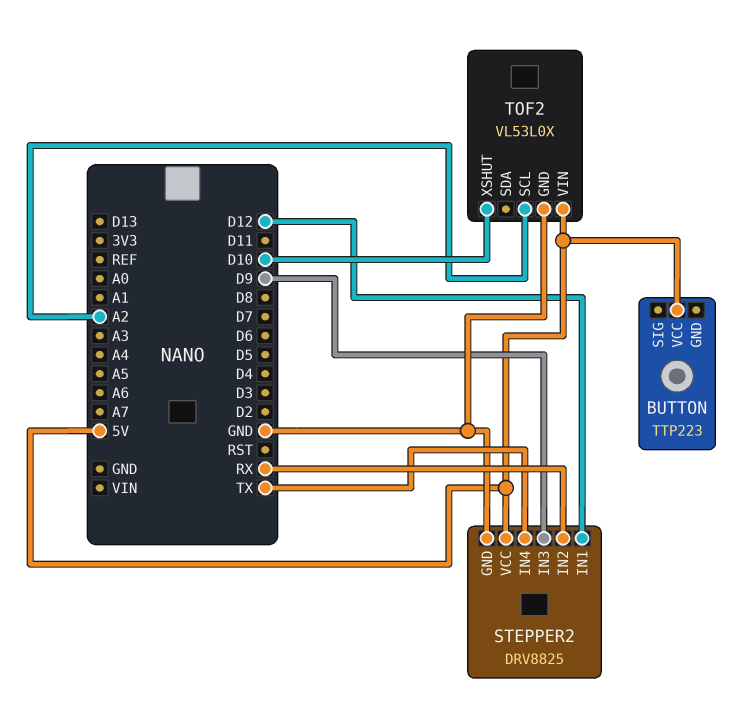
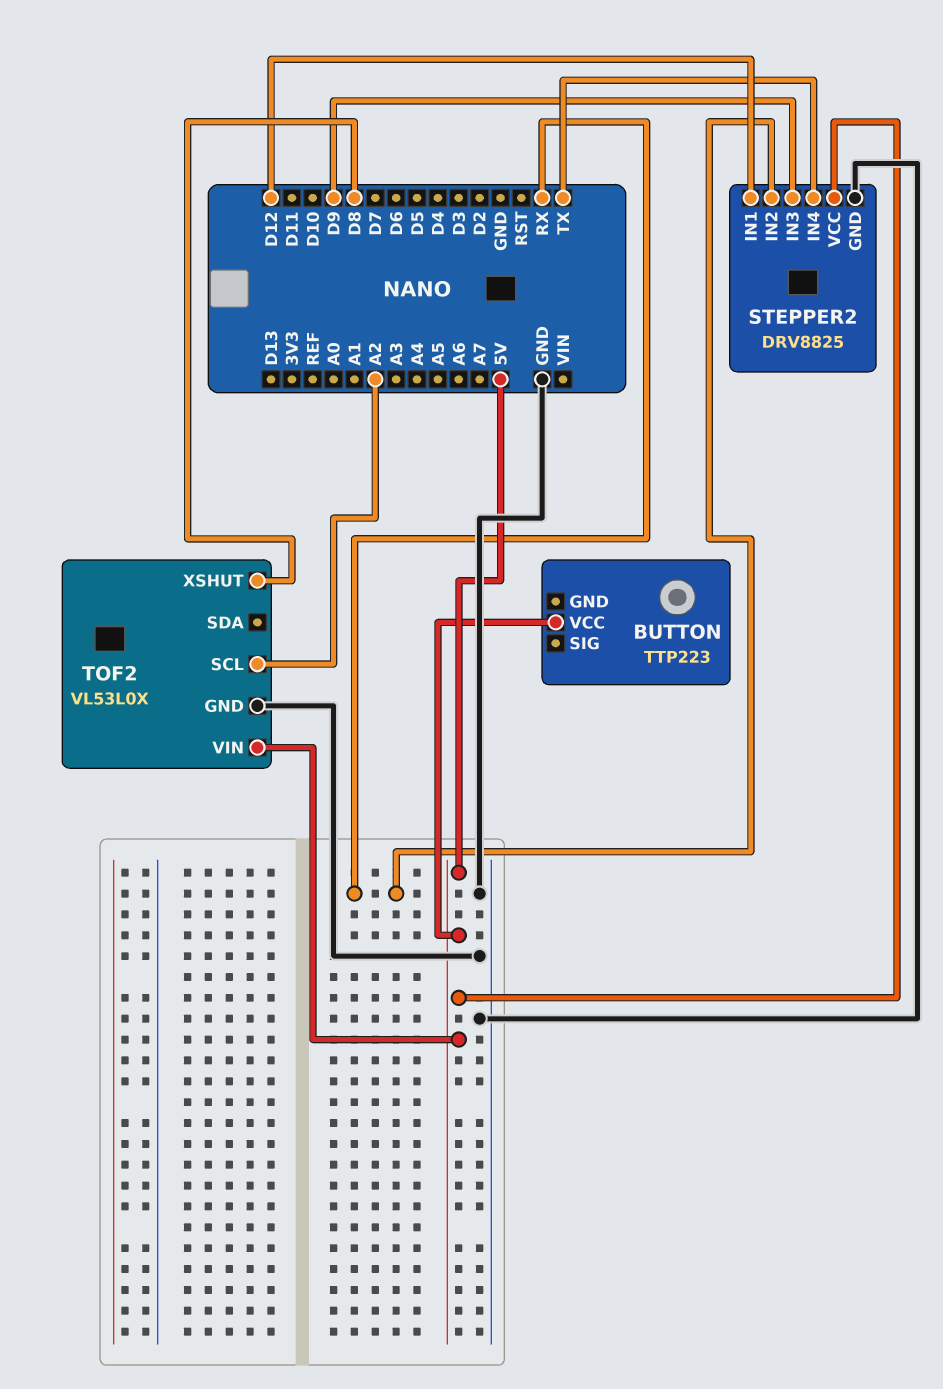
TOF2 pin XSHUT: D10 -> D8

